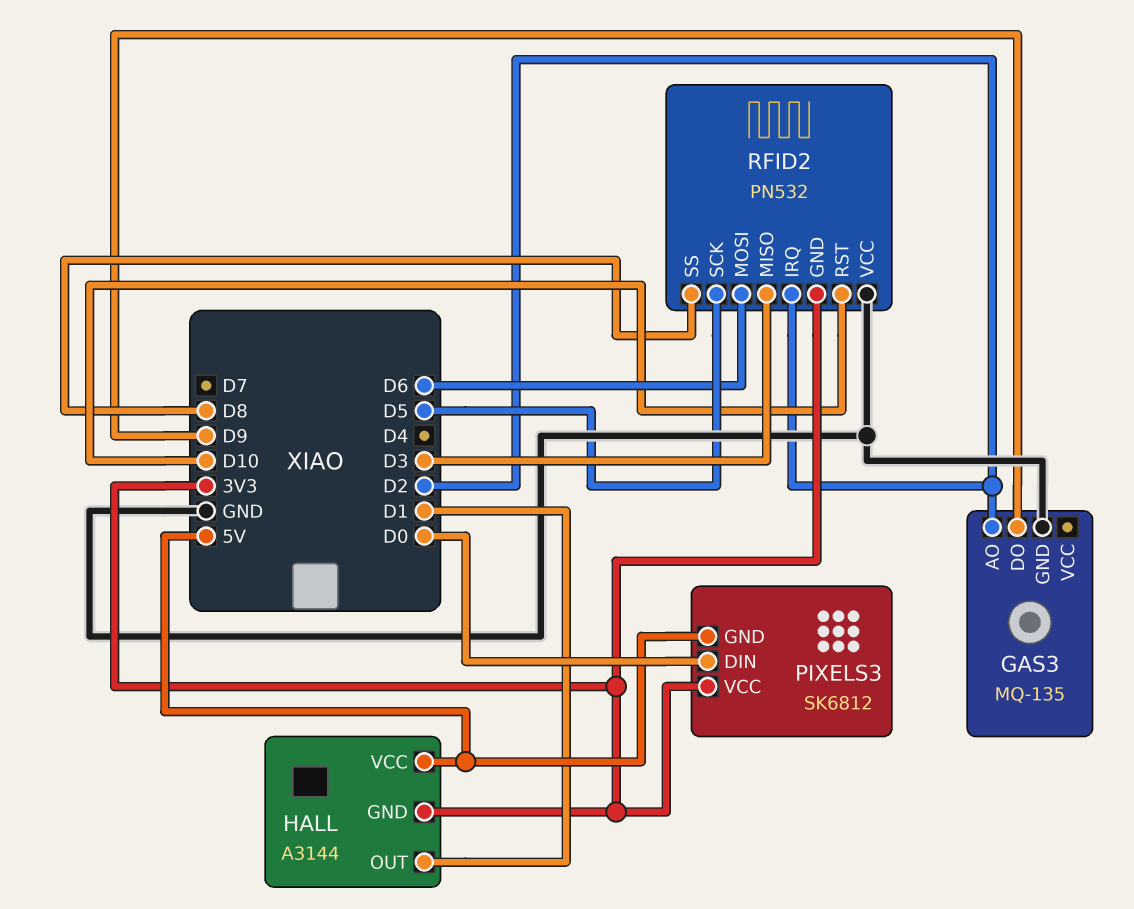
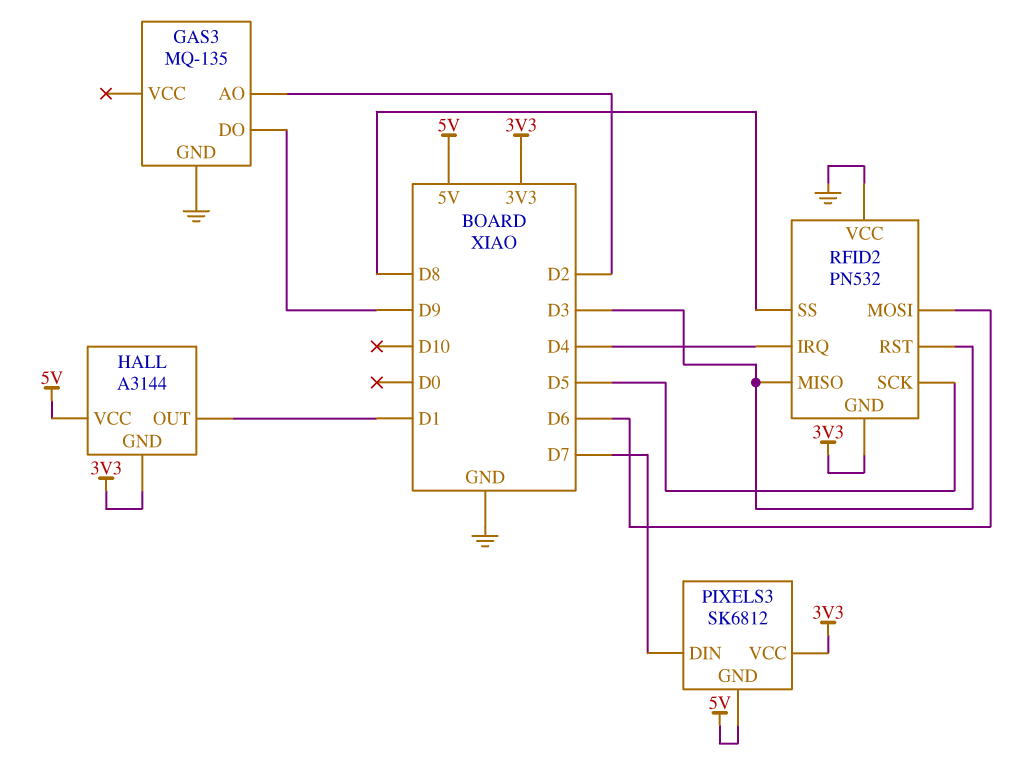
PIXELS3 pin DIN: D0 -> D7
RFID2 pin IRQ: D2 -> D4
RFID2 pin RST: D10 -> D3

